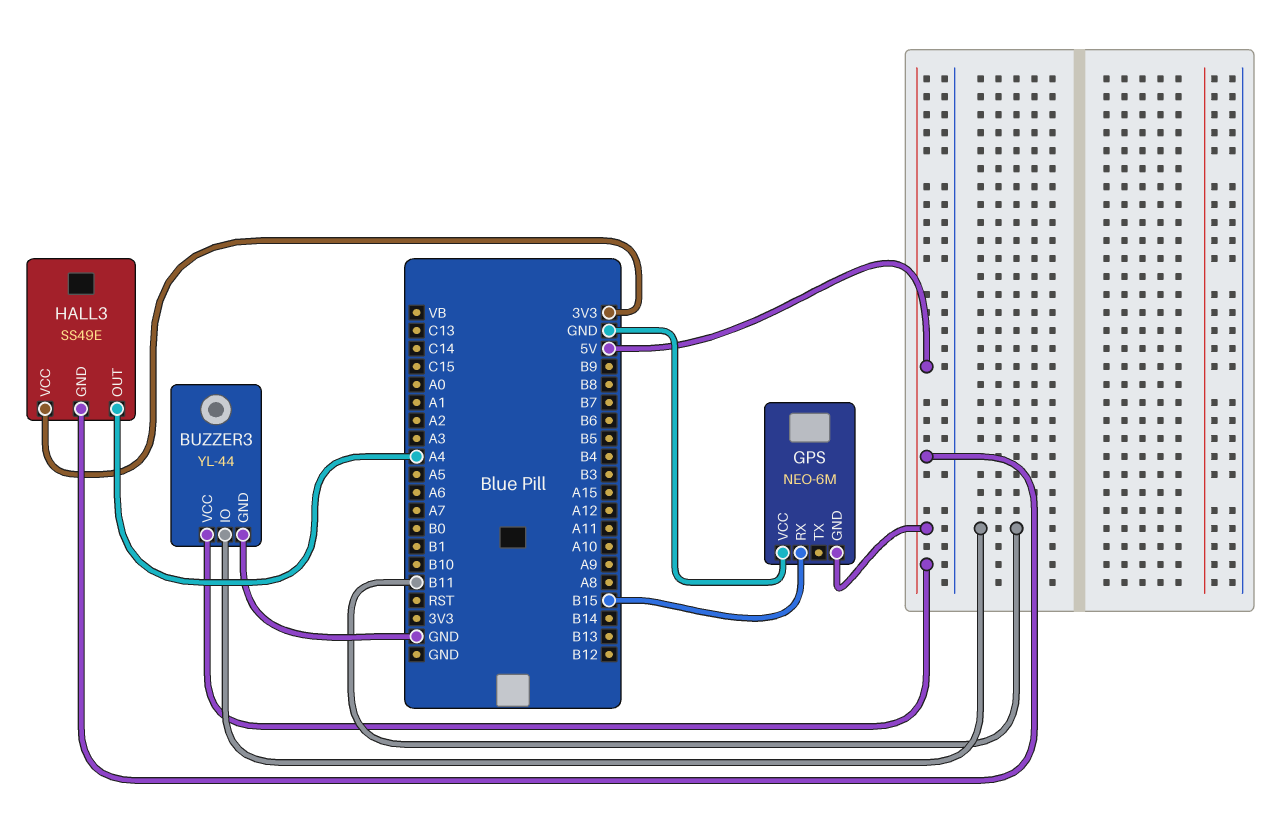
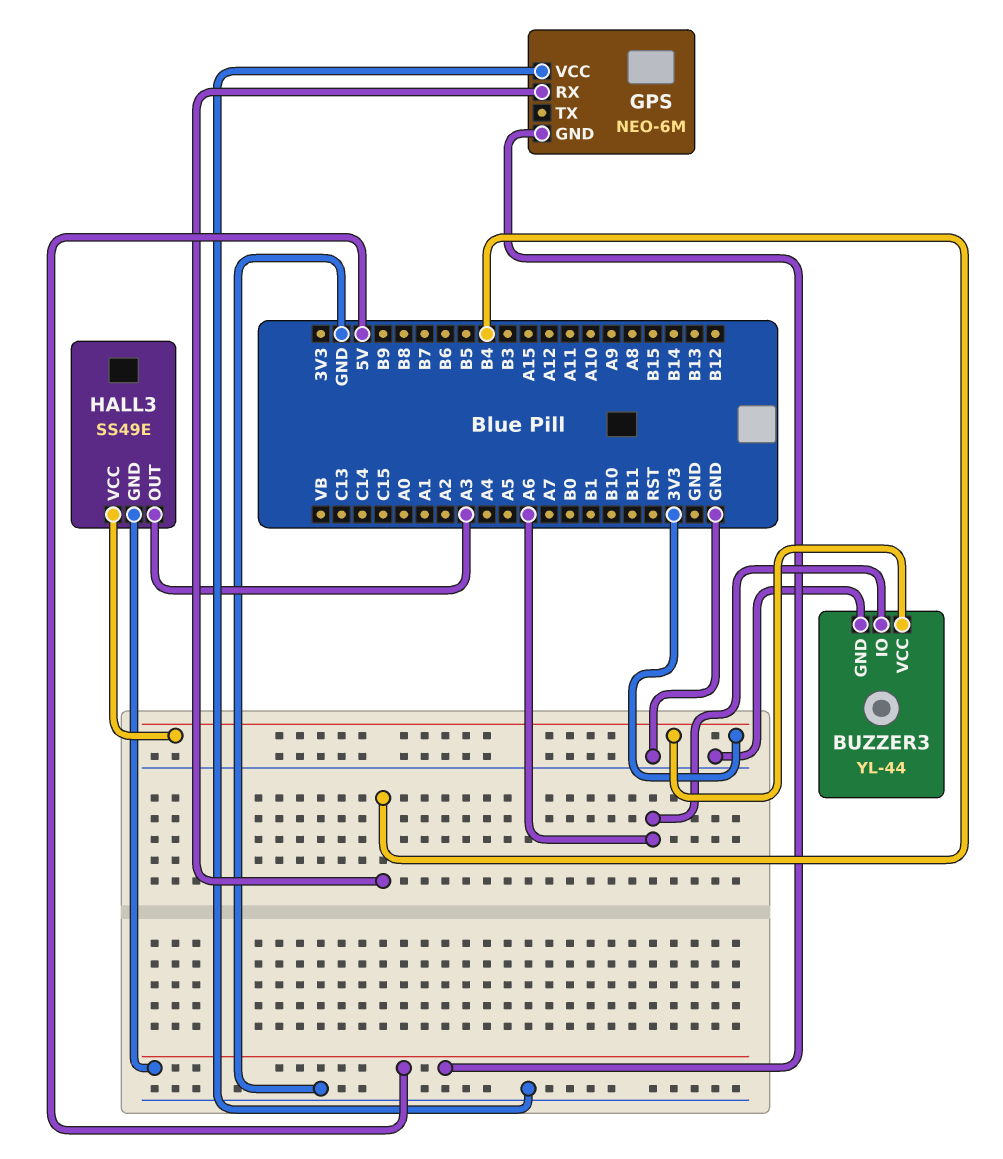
BUZZER3 pin IO: B11 -> A6
BUZZER3 pin VCC: 5V -> 3V3
GPS pin RX: B15 -> B4
HALL3 pin OUT: A4 -> A3

